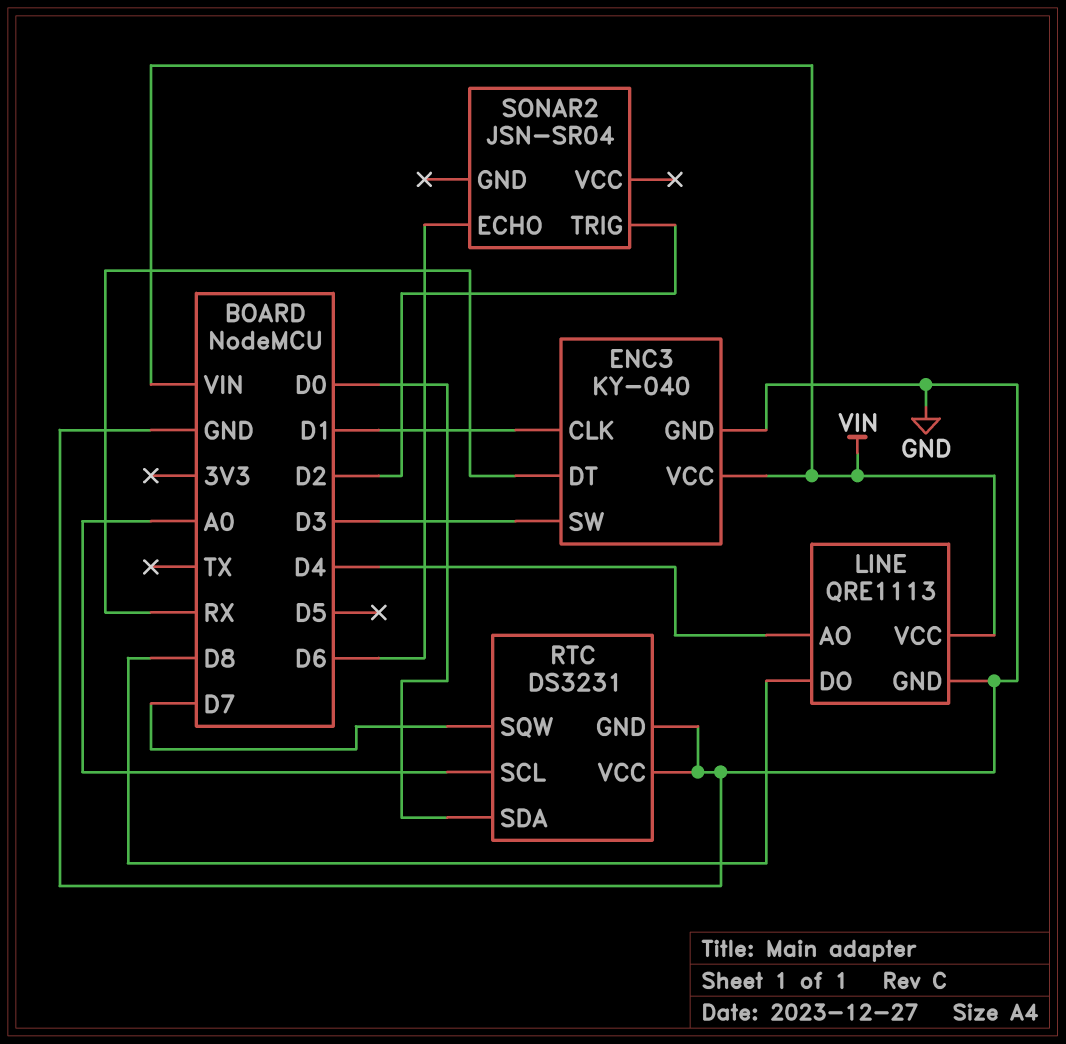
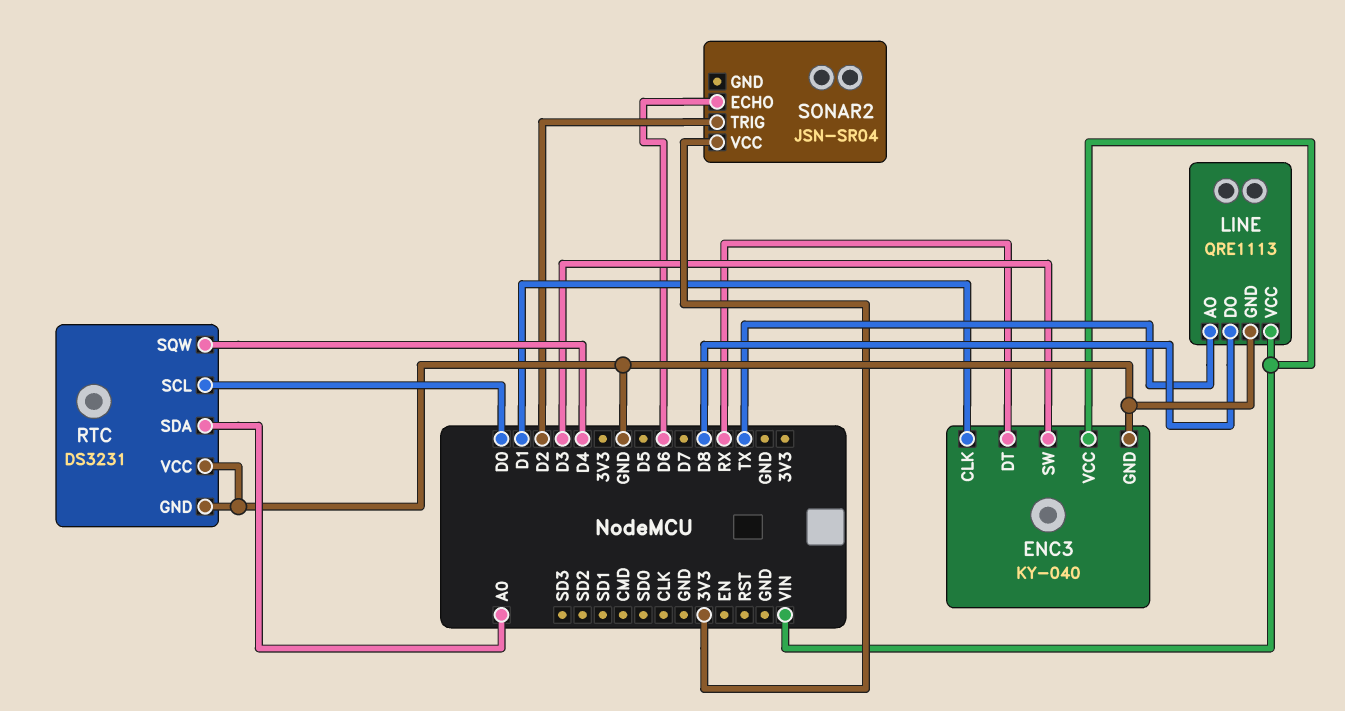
LINE pin AO: D4 -> TX
RTC pin SCL: A0 -> D0
RTC pin SDA: D0 -> A0
RTC pin SQW: D7 -> D4
SONAR2 pin VCC: none -> 3V3

